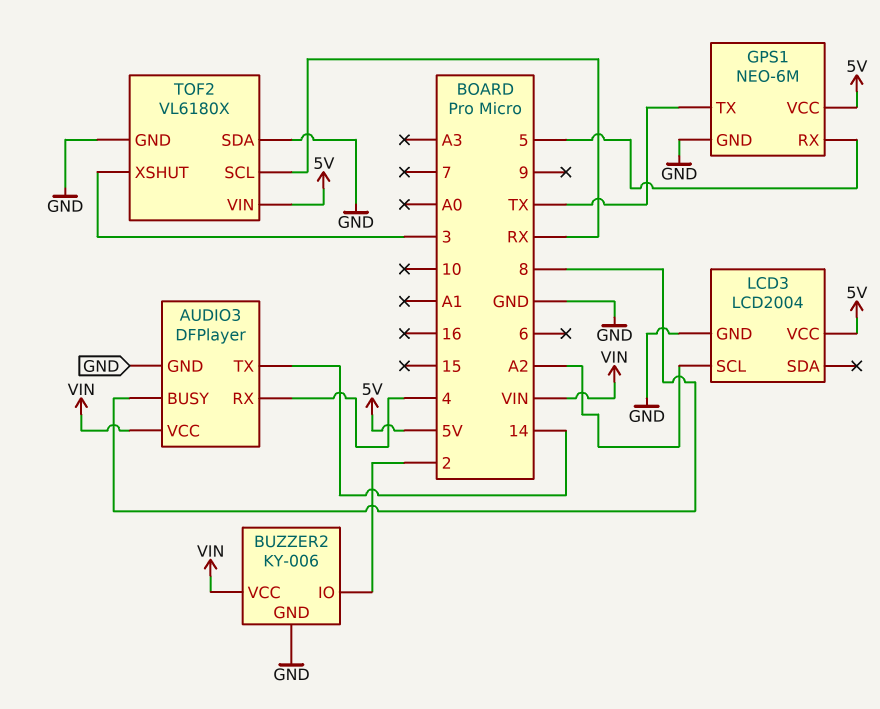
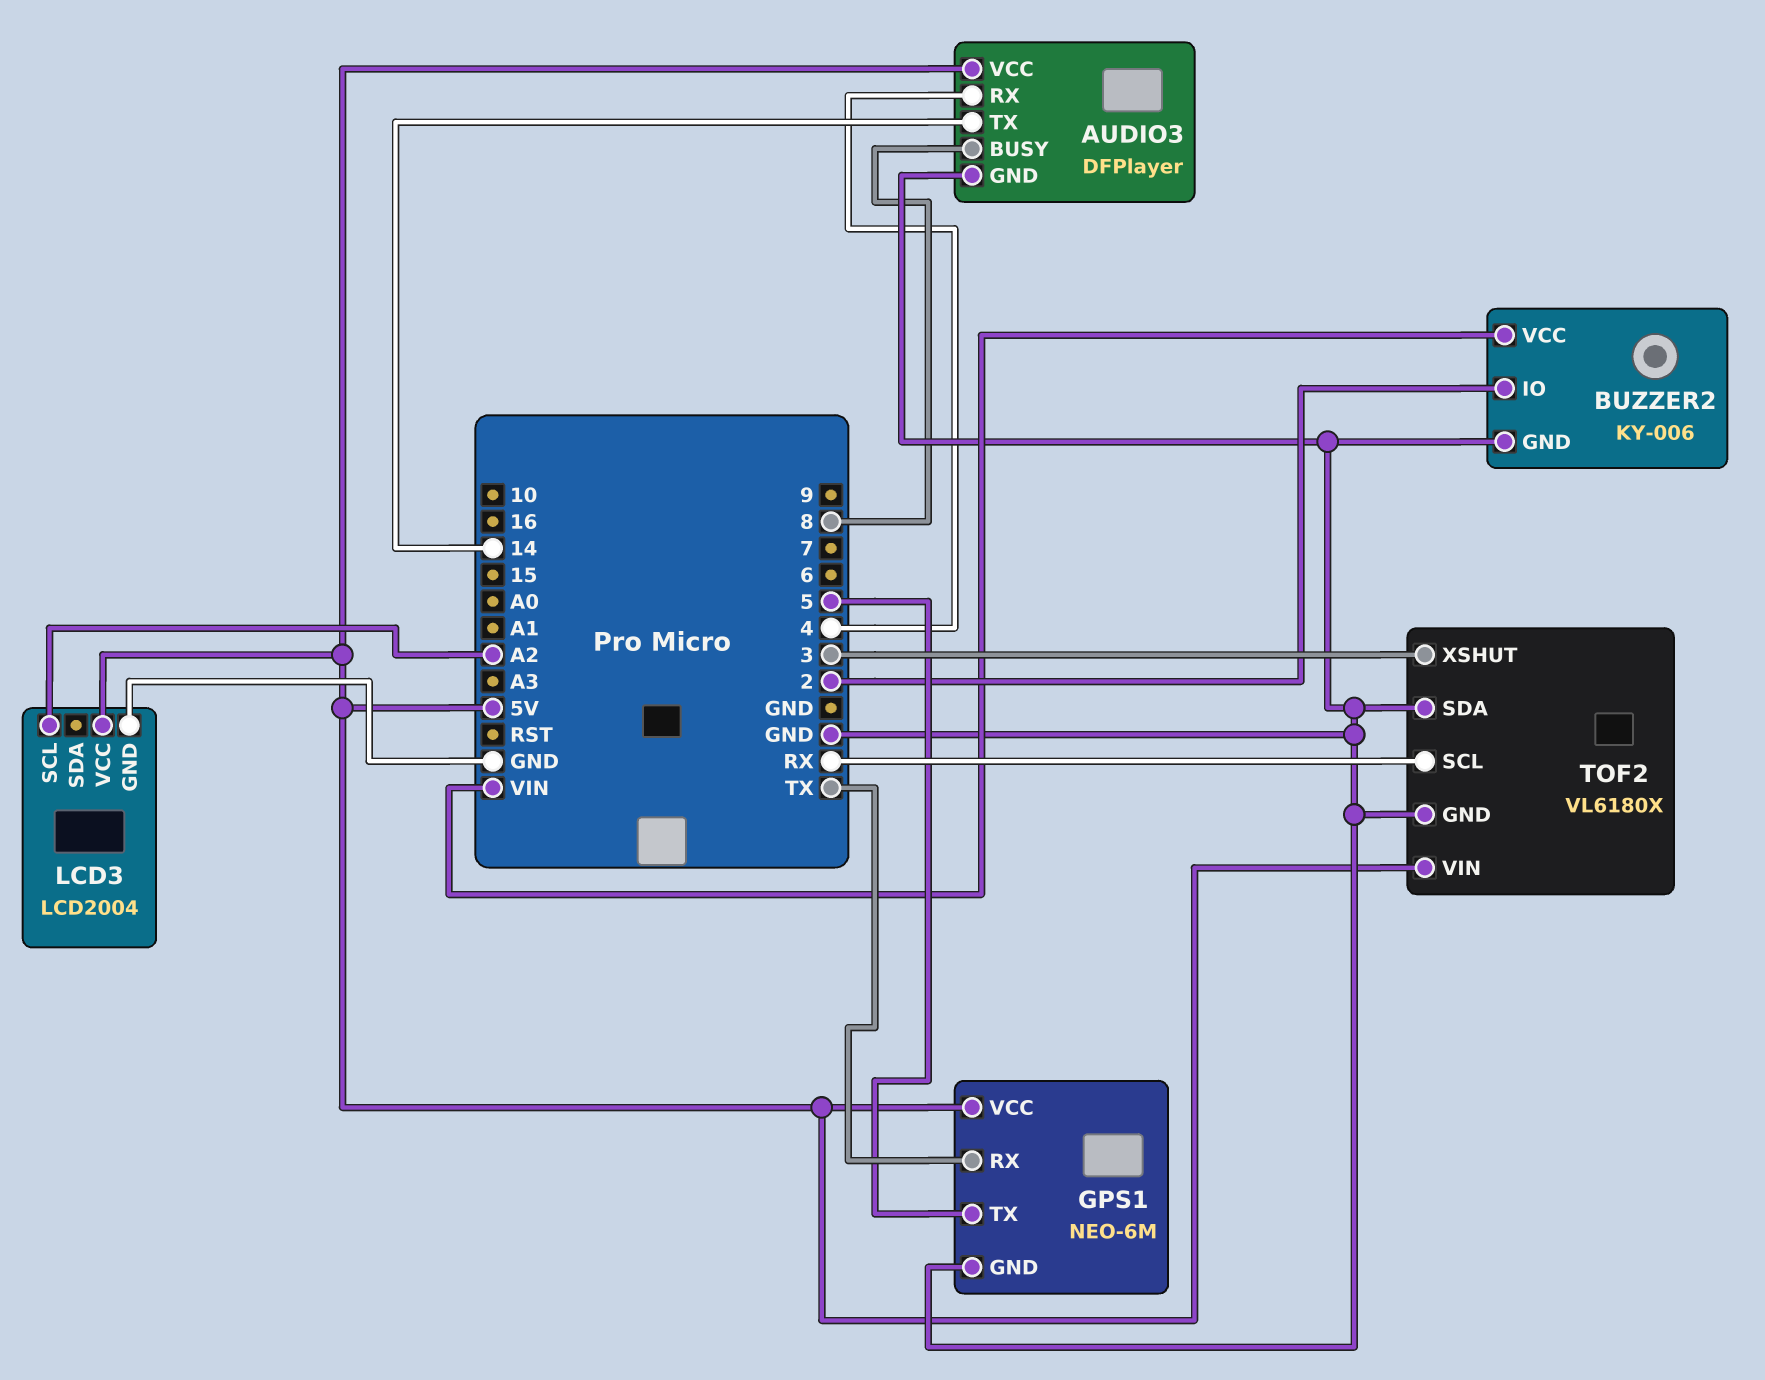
AUDIO3 pin VCC: VIN -> 5V
GPS1 pin RX: 5 -> TX
GPS1 pin TX: TX -> 5

